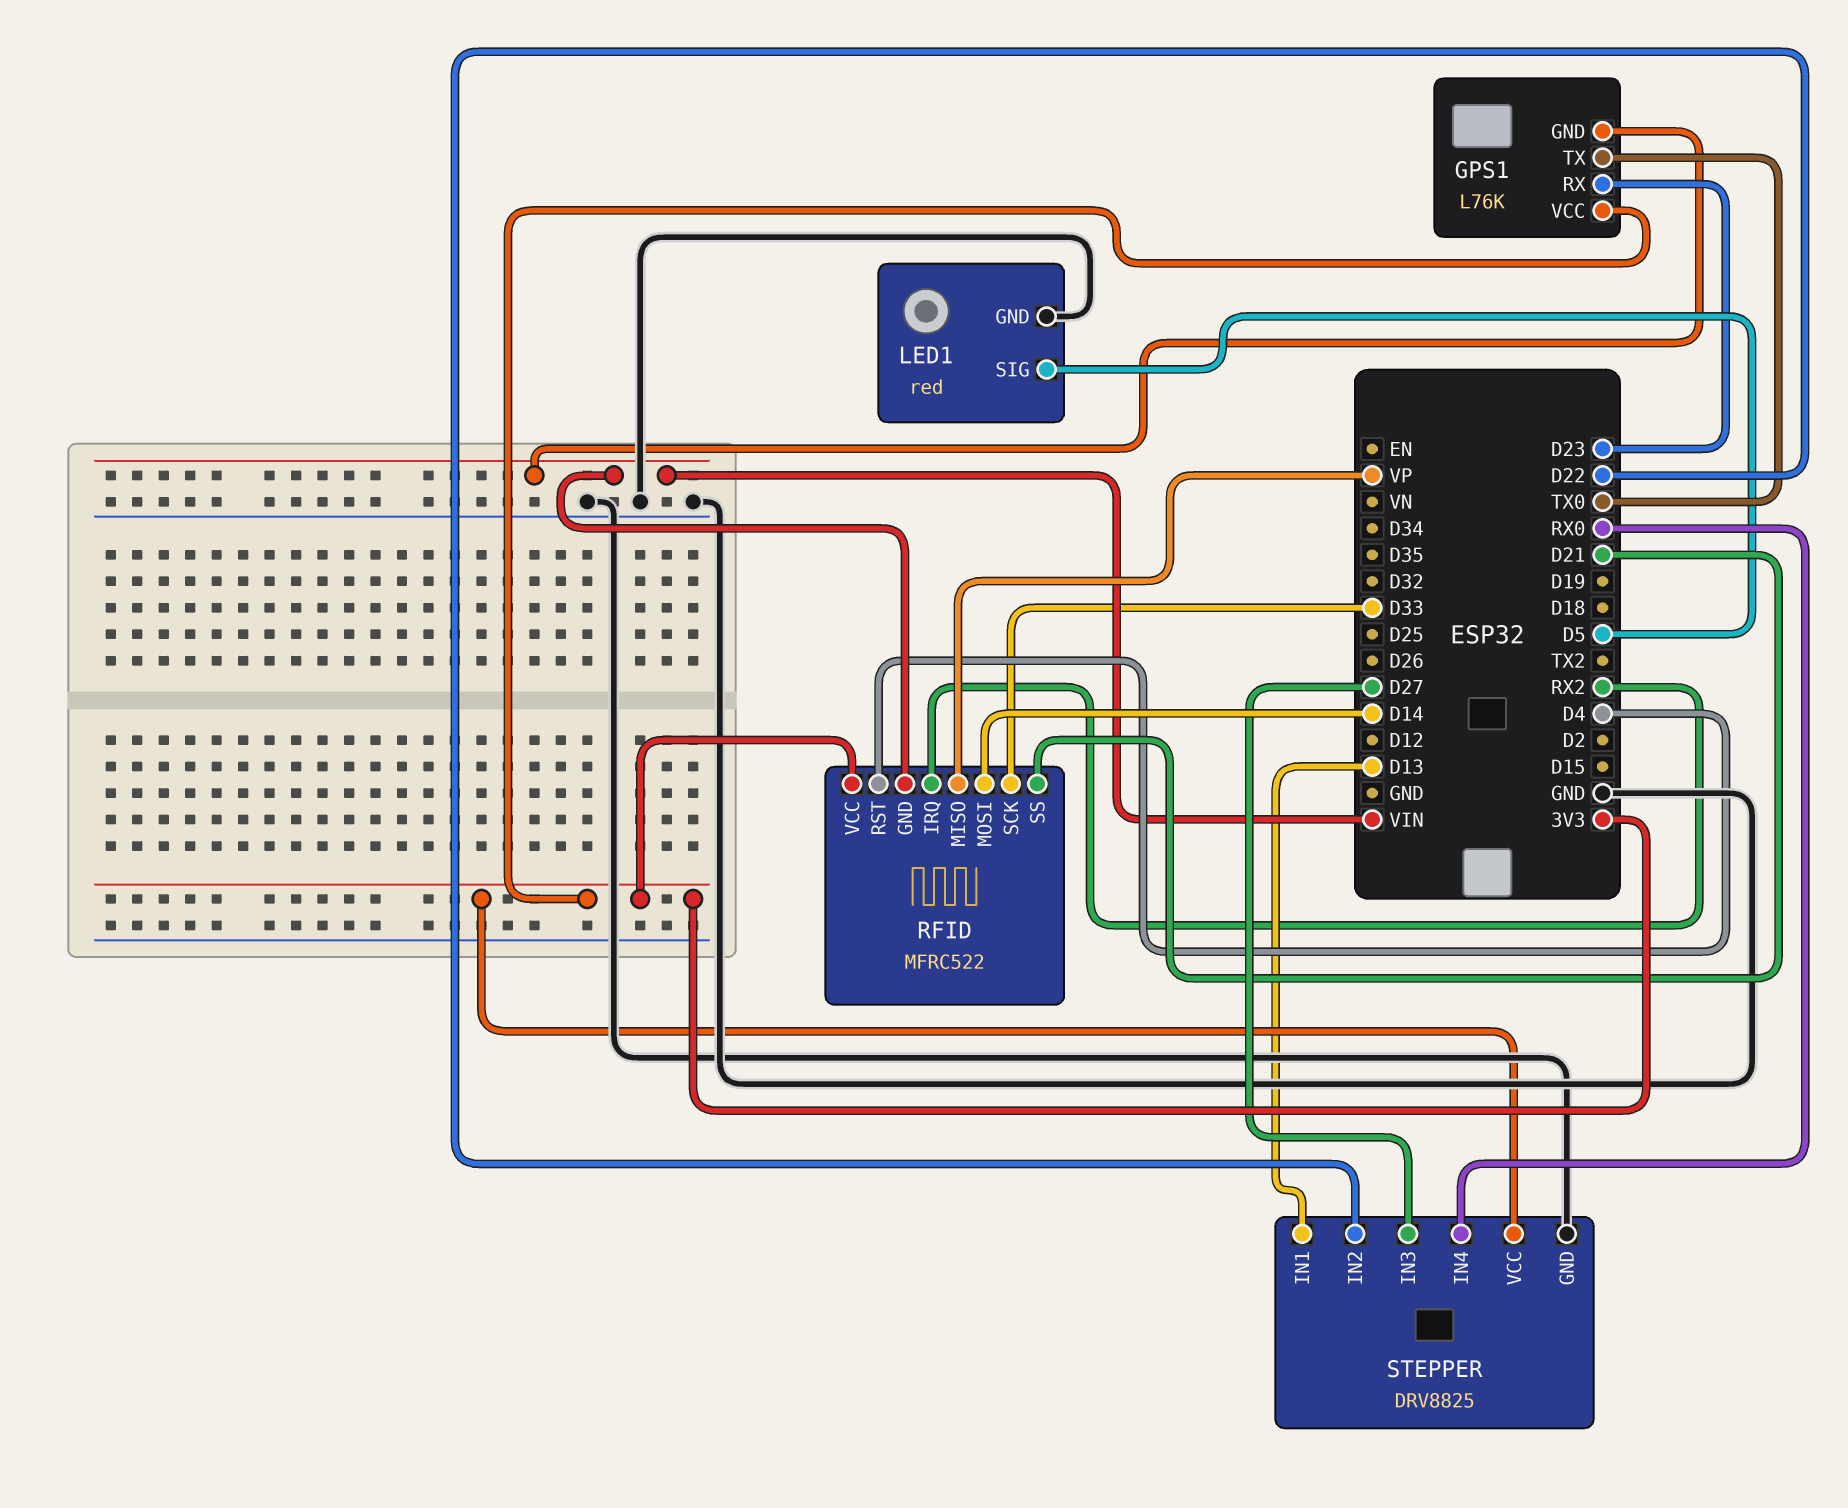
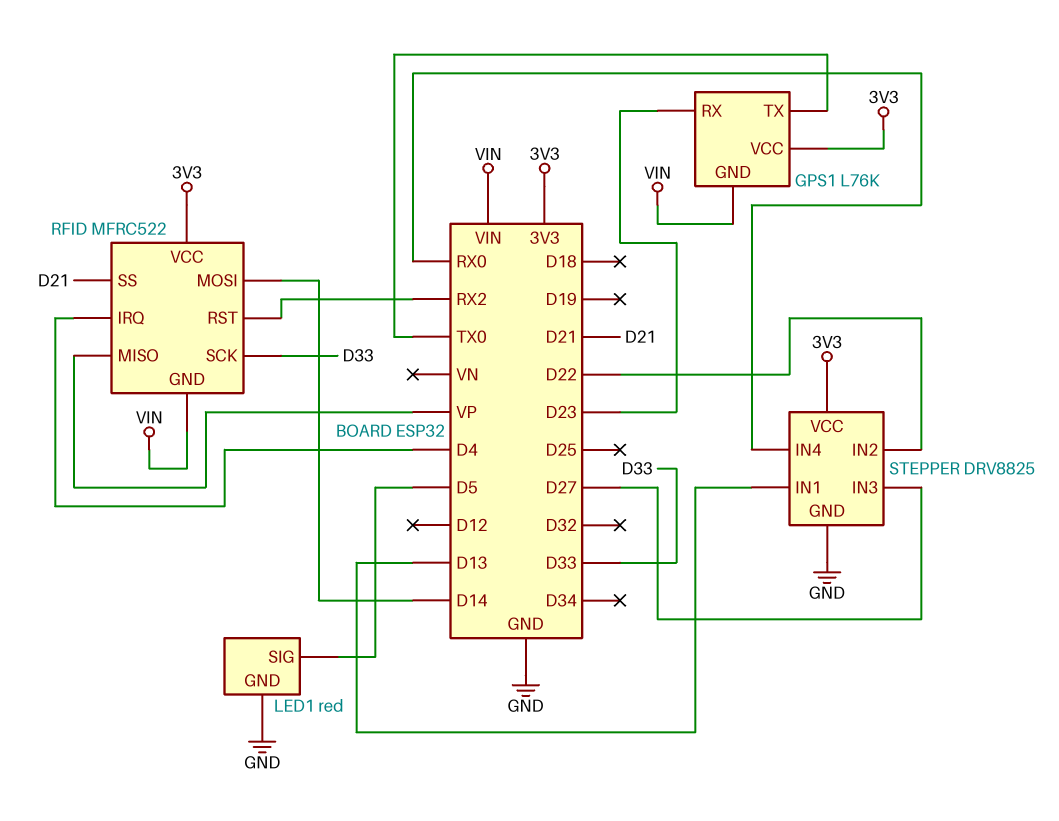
RFID pin IRQ: RX2 -> D4
RFID pin RST: D4 -> RX2

